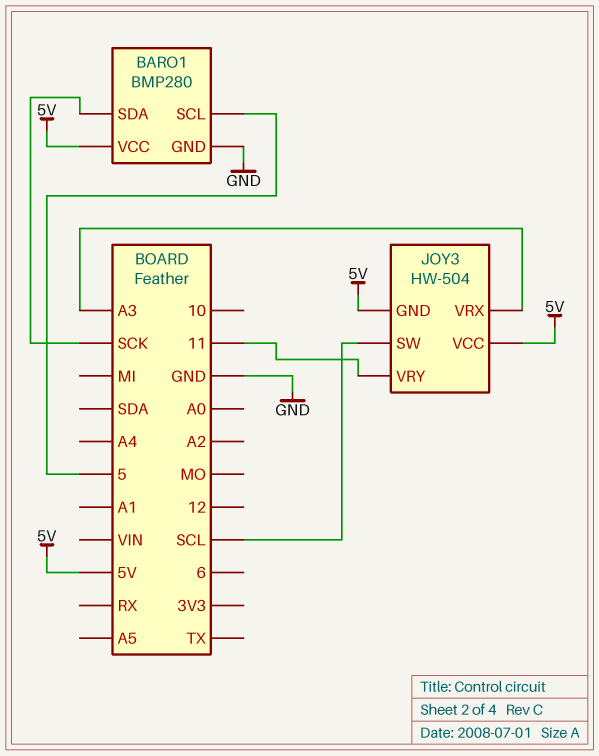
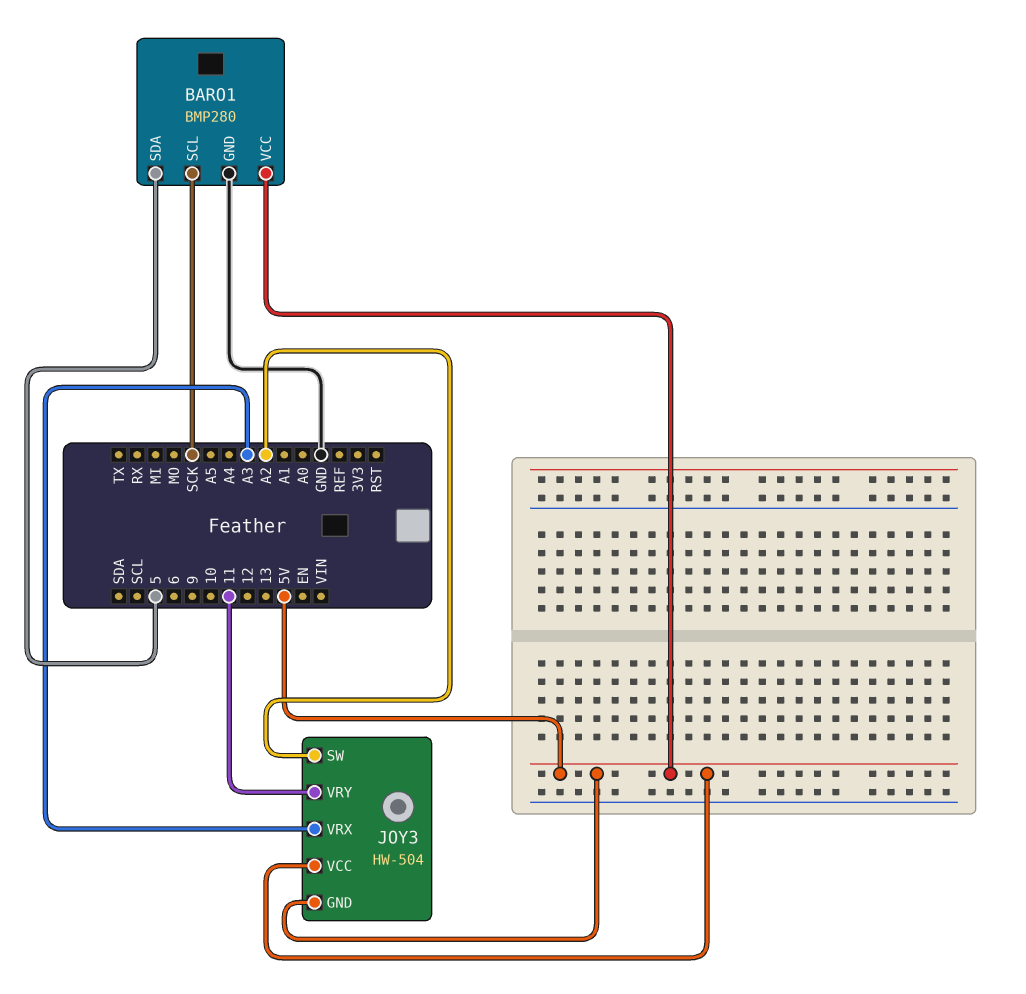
BARO1 pin SCL: 5 -> SCK
BARO1 pin SDA: SCK -> 5
JOY3 pin SW: SCL -> A2

